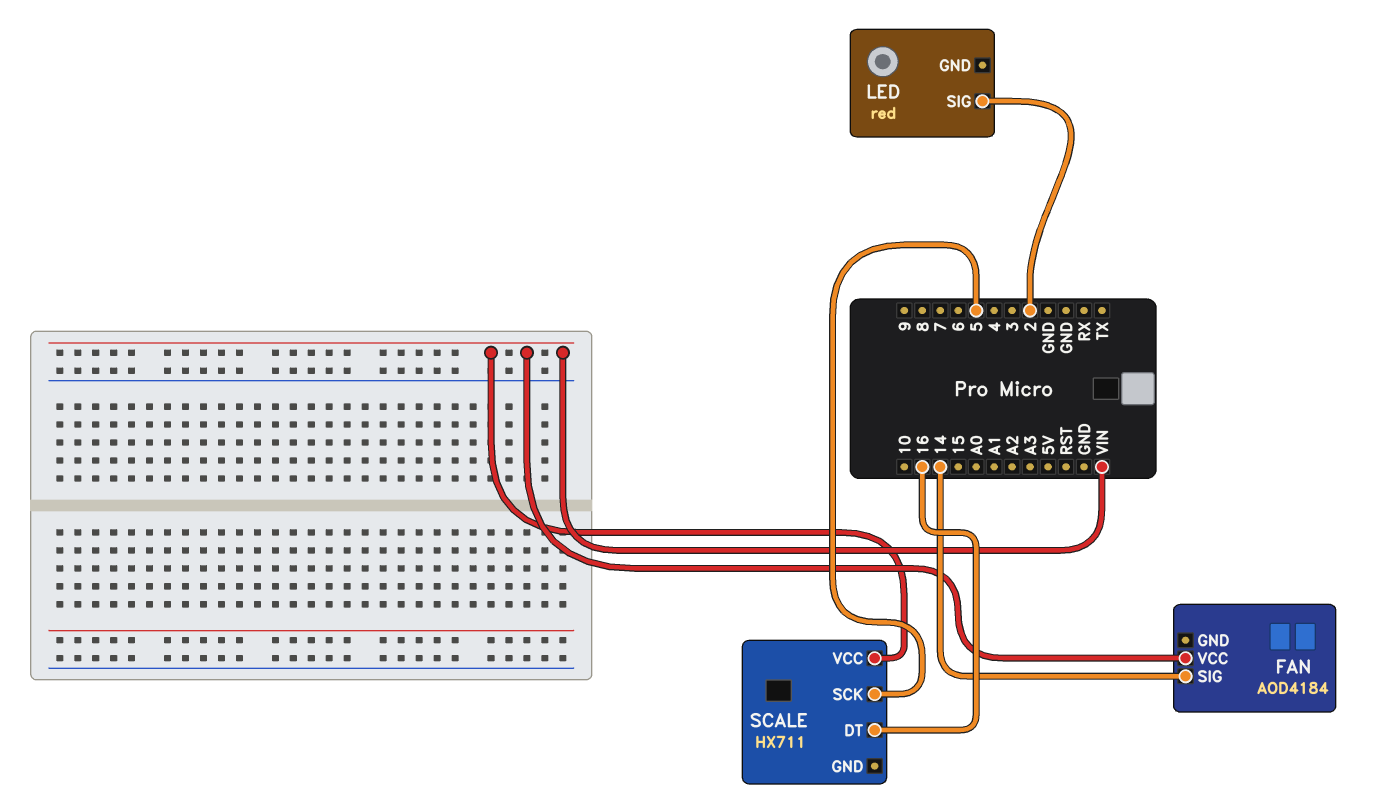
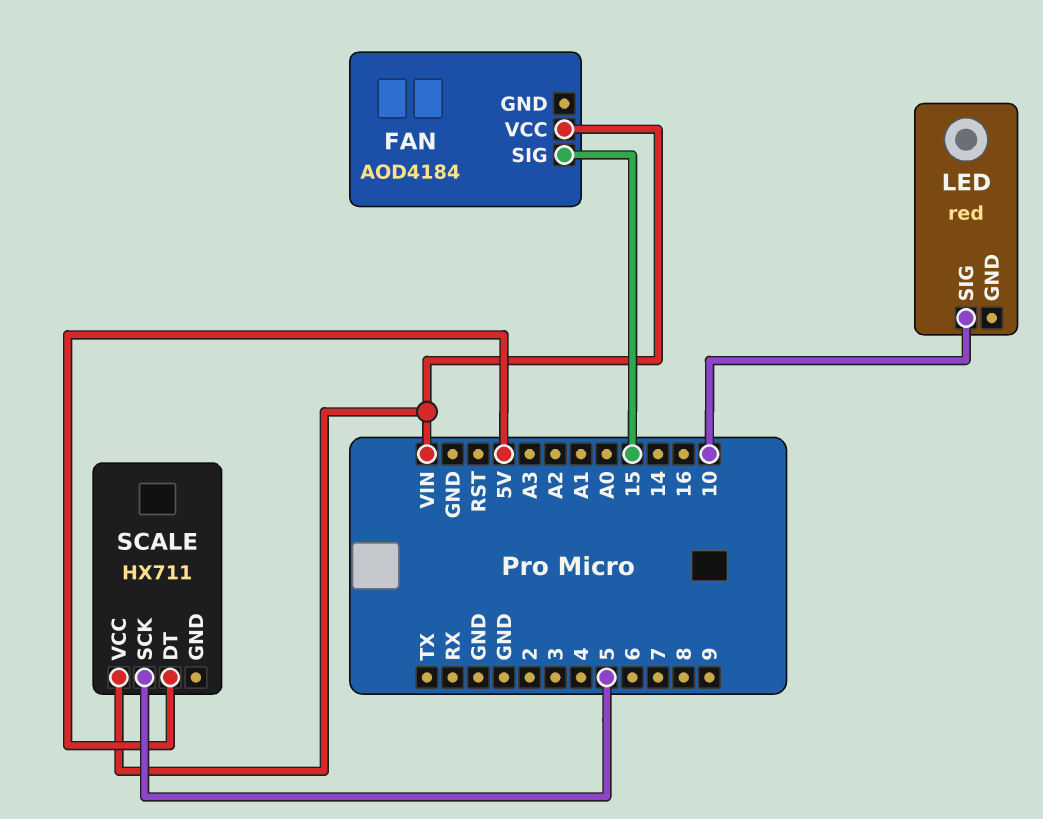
FAN pin SIG: 14 -> 15
LED pin SIG: 2 -> 10
SCALE pin DT: 16 -> 5V

